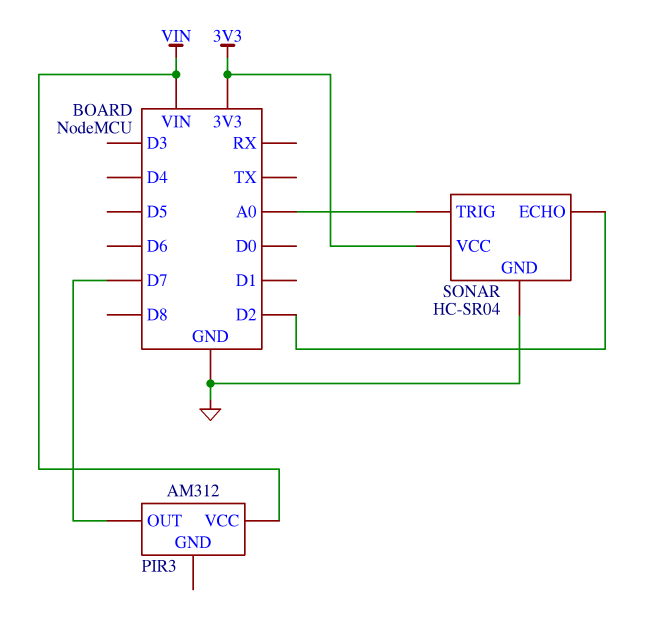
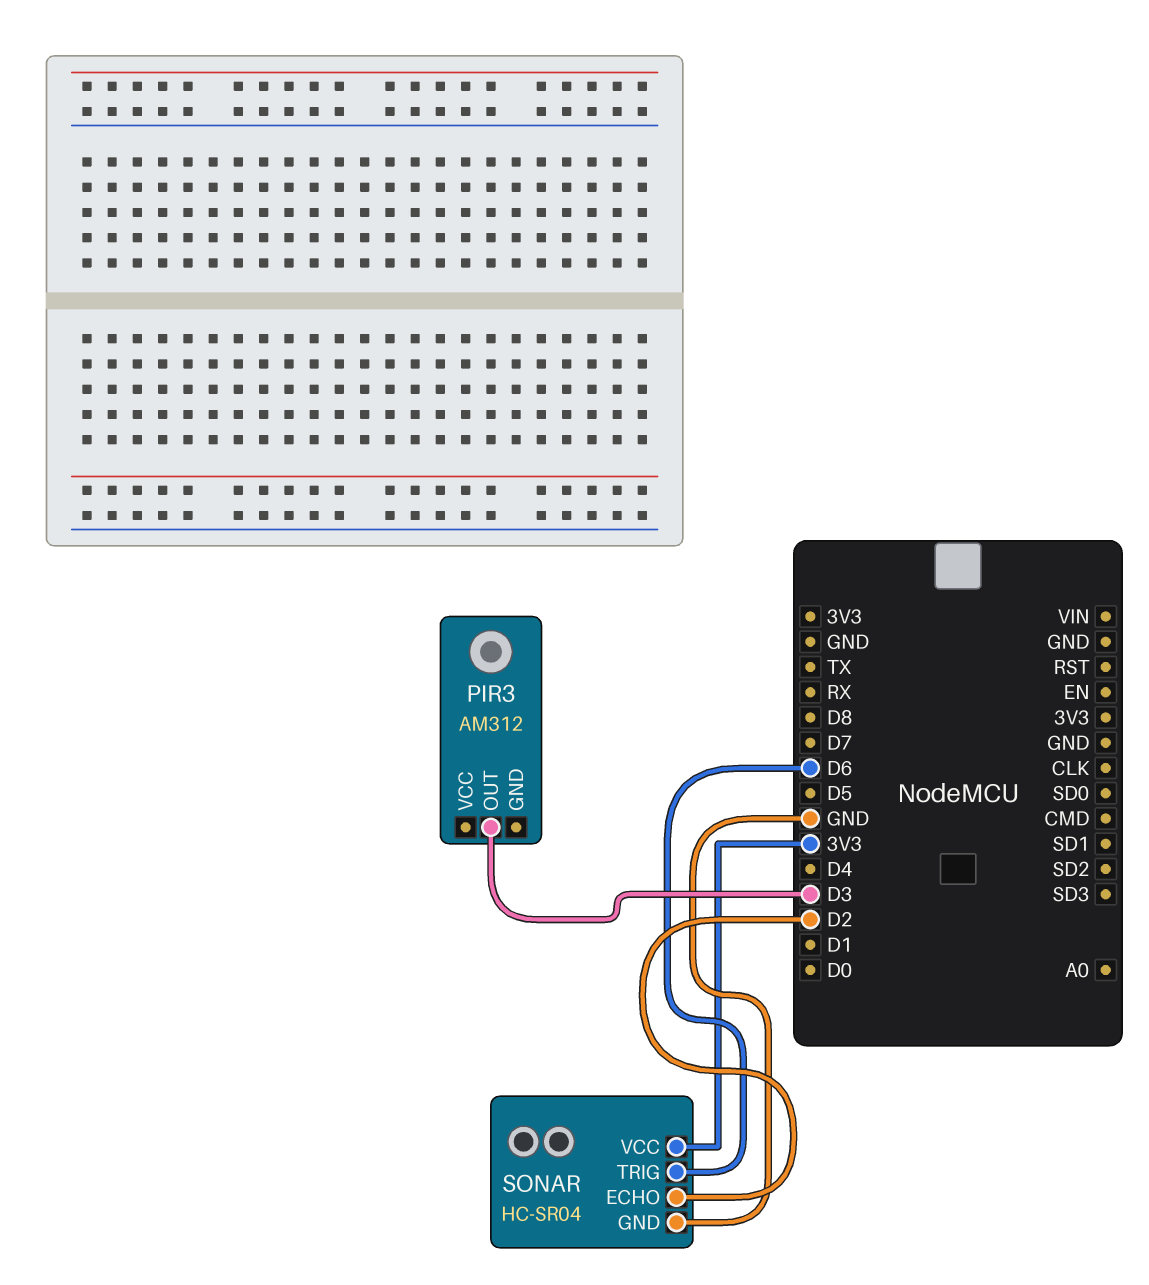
PIR3 pin OUT: D7 -> D3
PIR3 pin VCC: VIN -> none
SONAR pin TRIG: A0 -> D6

